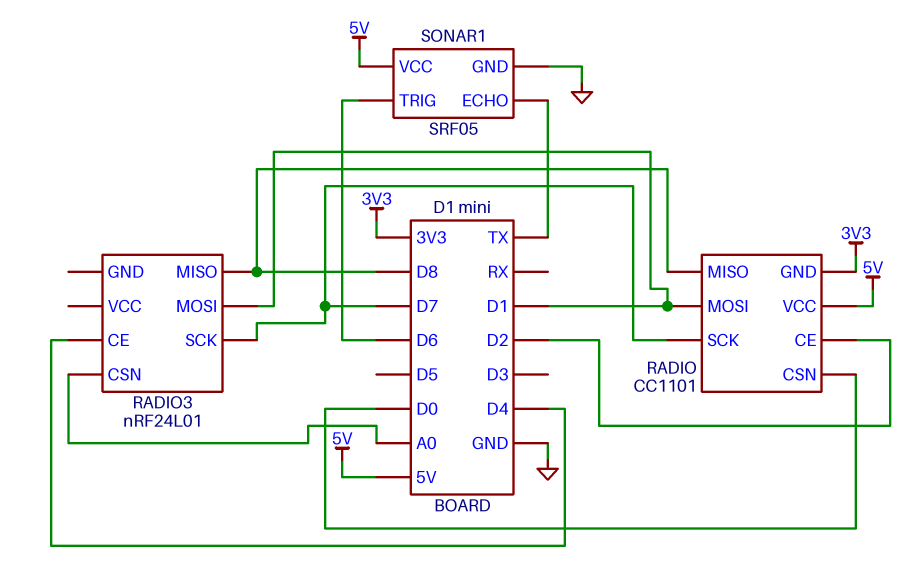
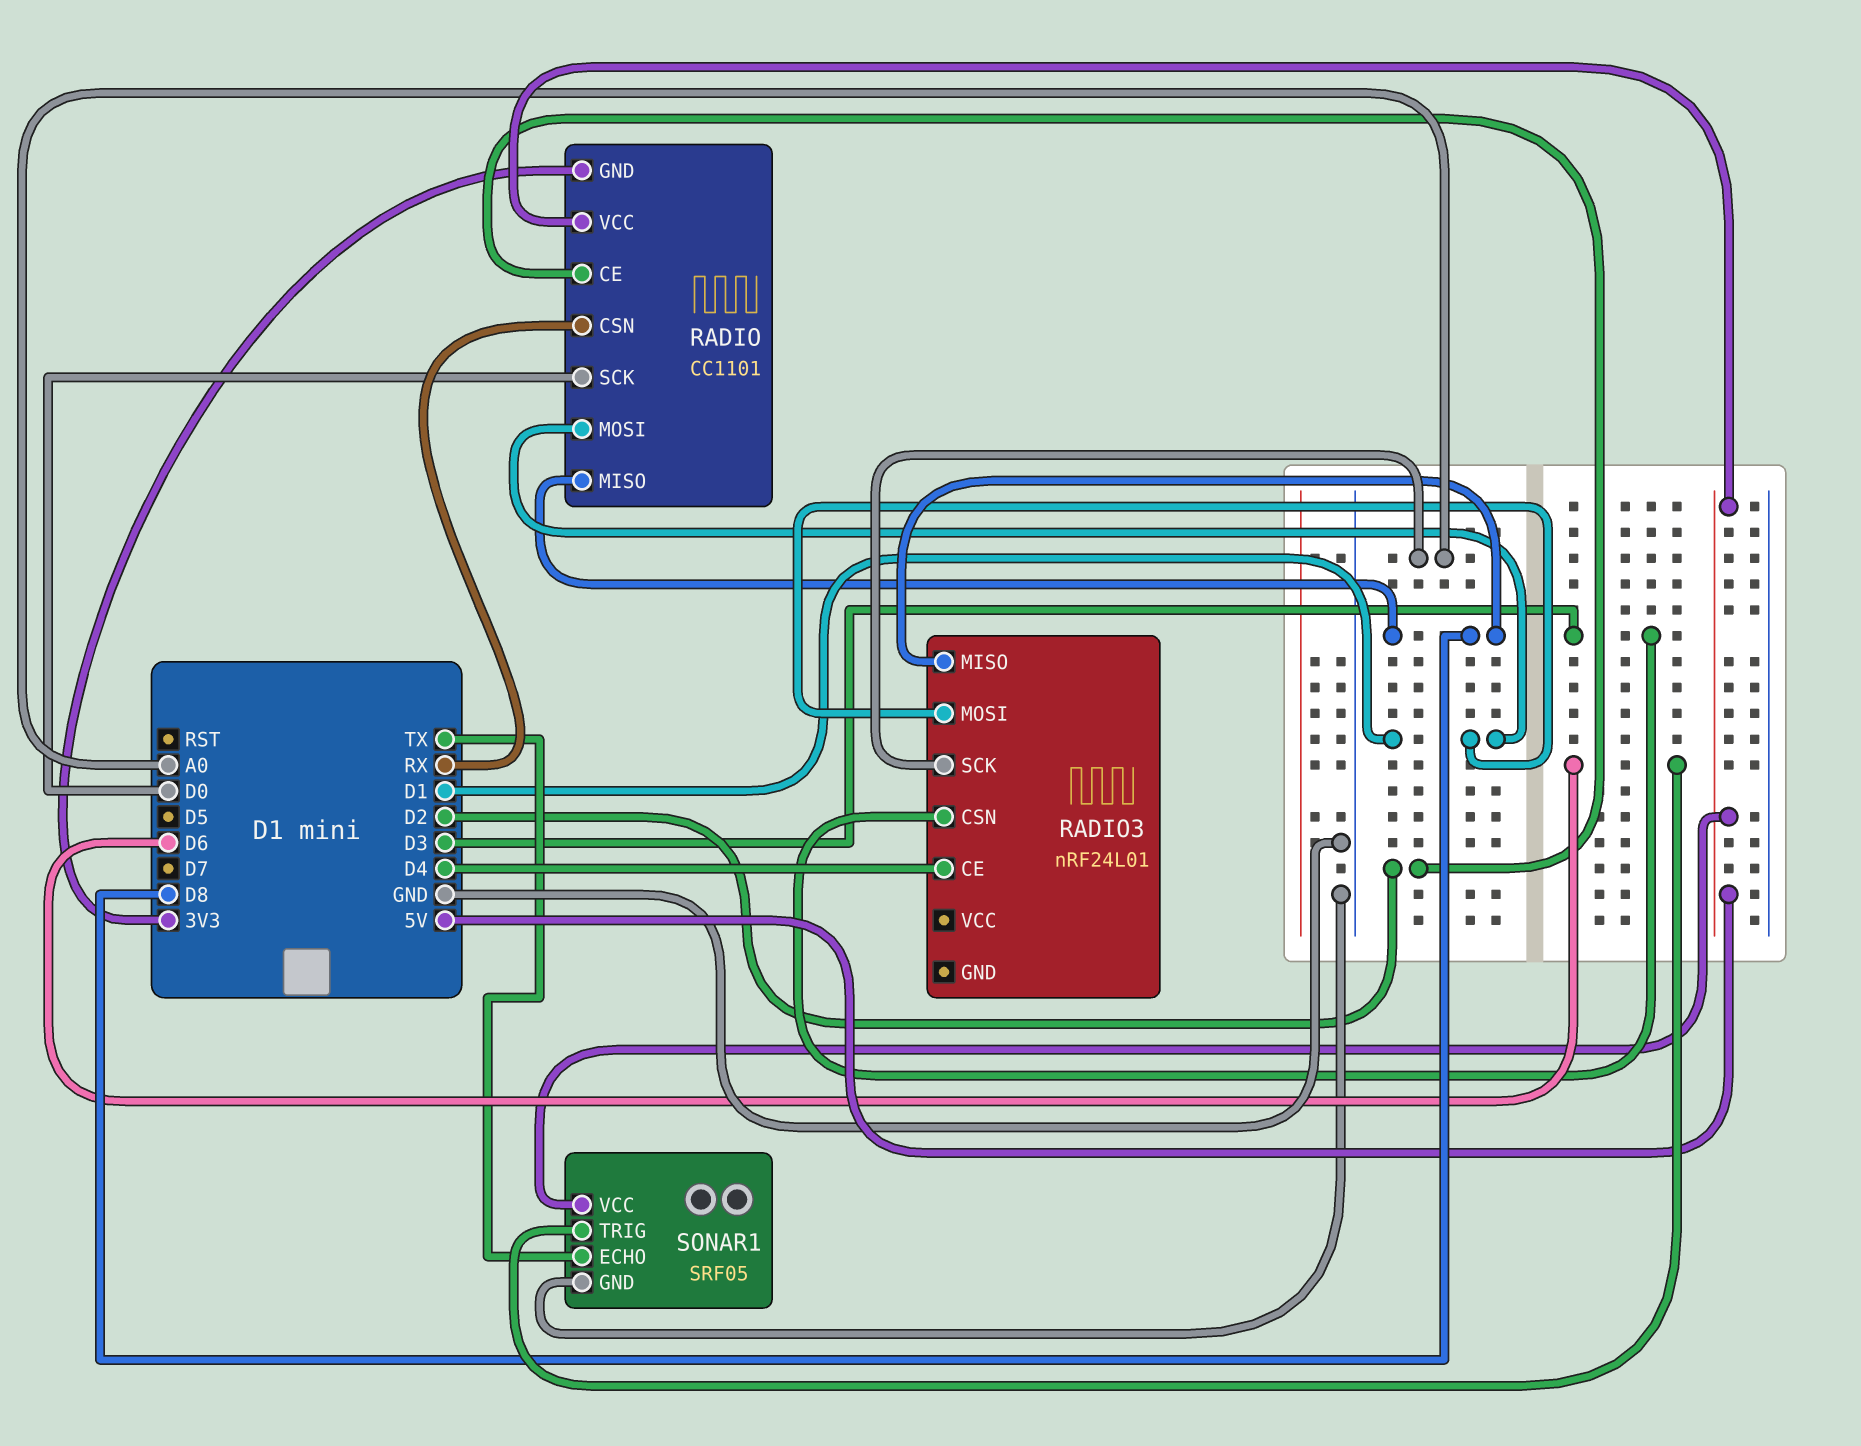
RADIO pin CSN: D0 -> RX
RADIO pin SCK: D7 -> D0
RADIO3 pin CSN: A0 -> D3
RADIO3 pin SCK: D7 -> A0

